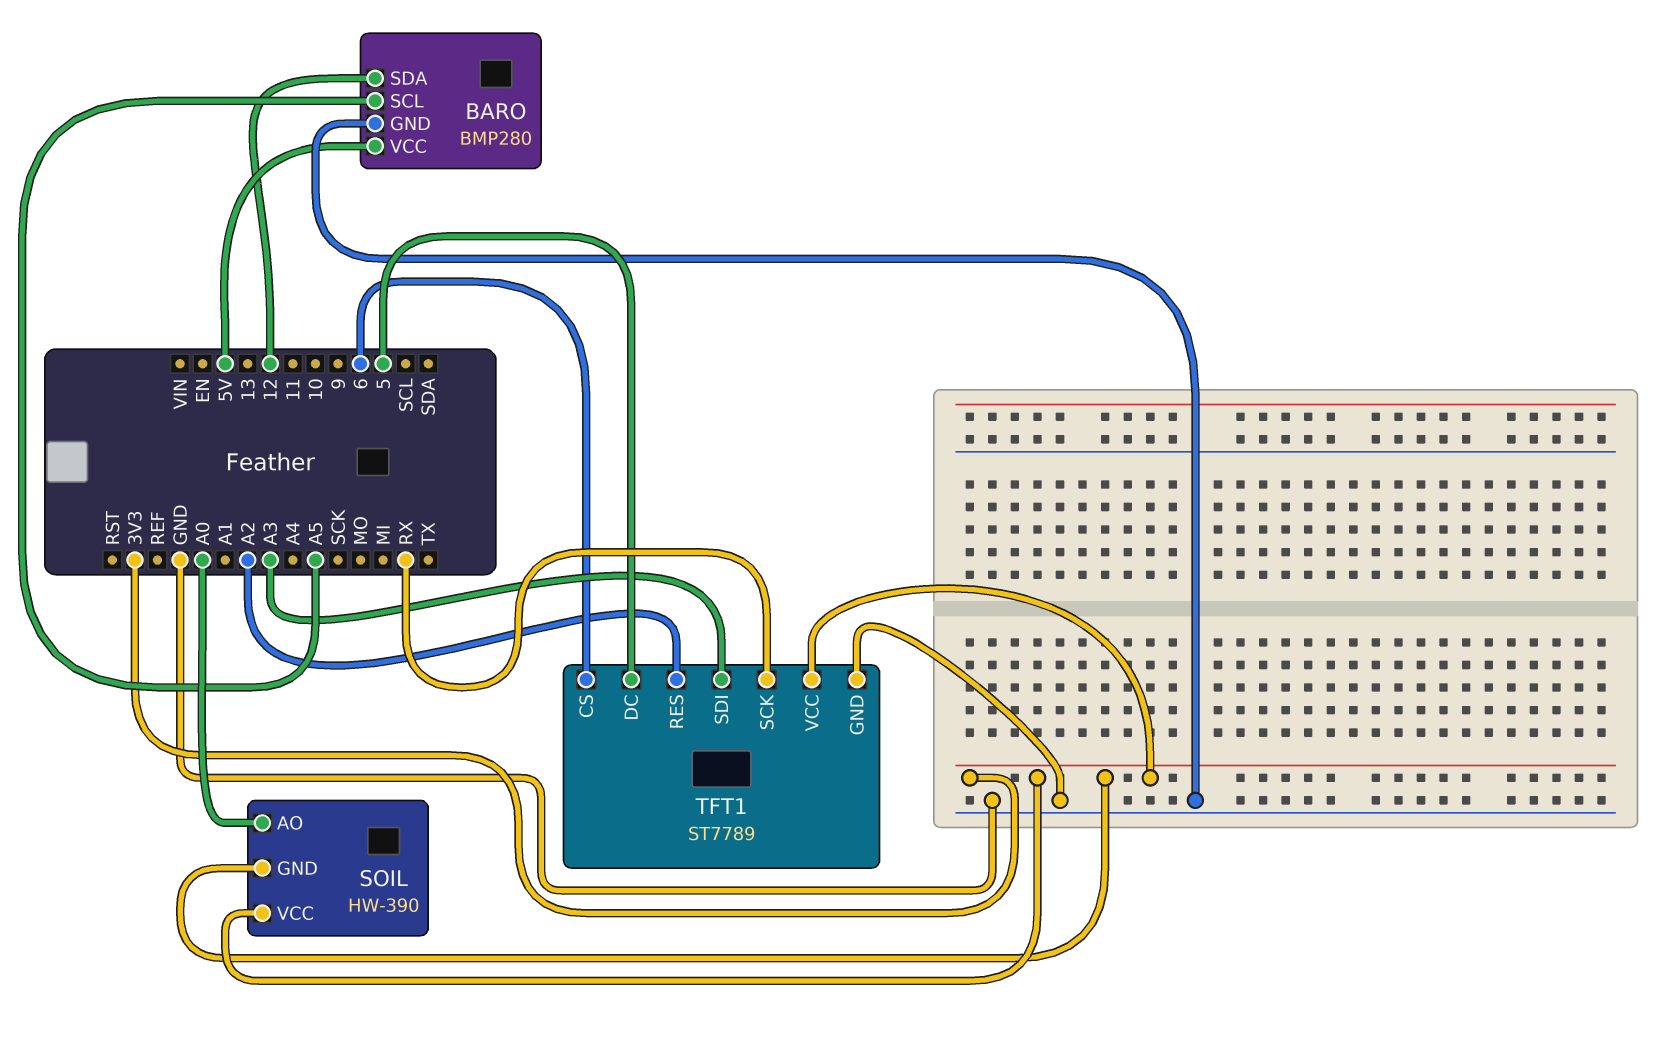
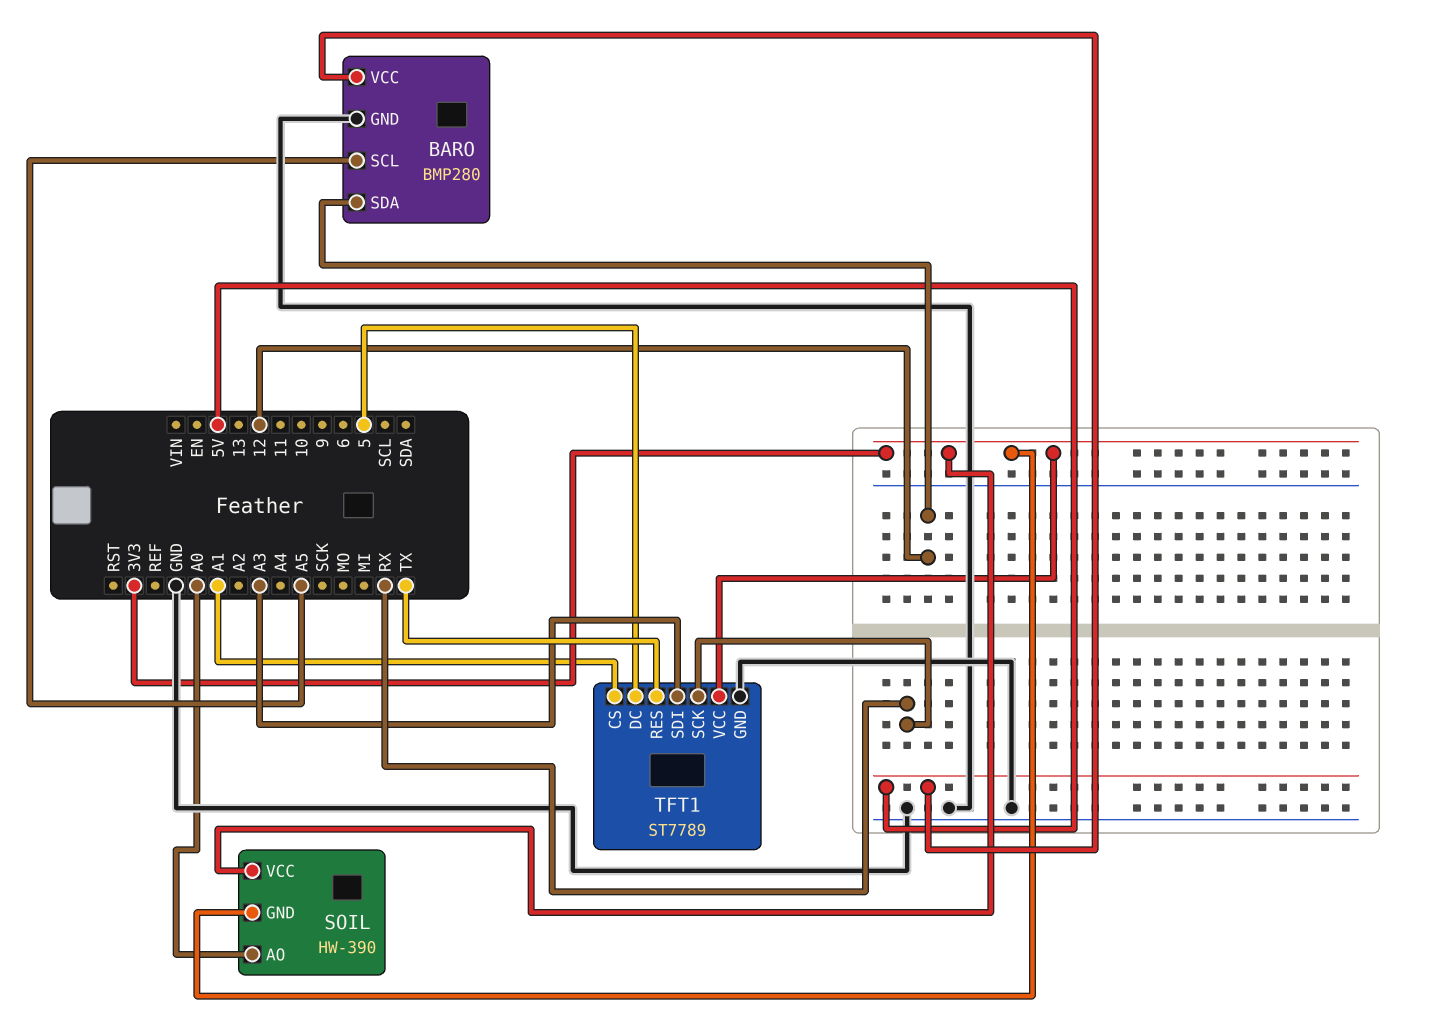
TFT1 pin CS: 6 -> A1
TFT1 pin RES: A2 -> TX

